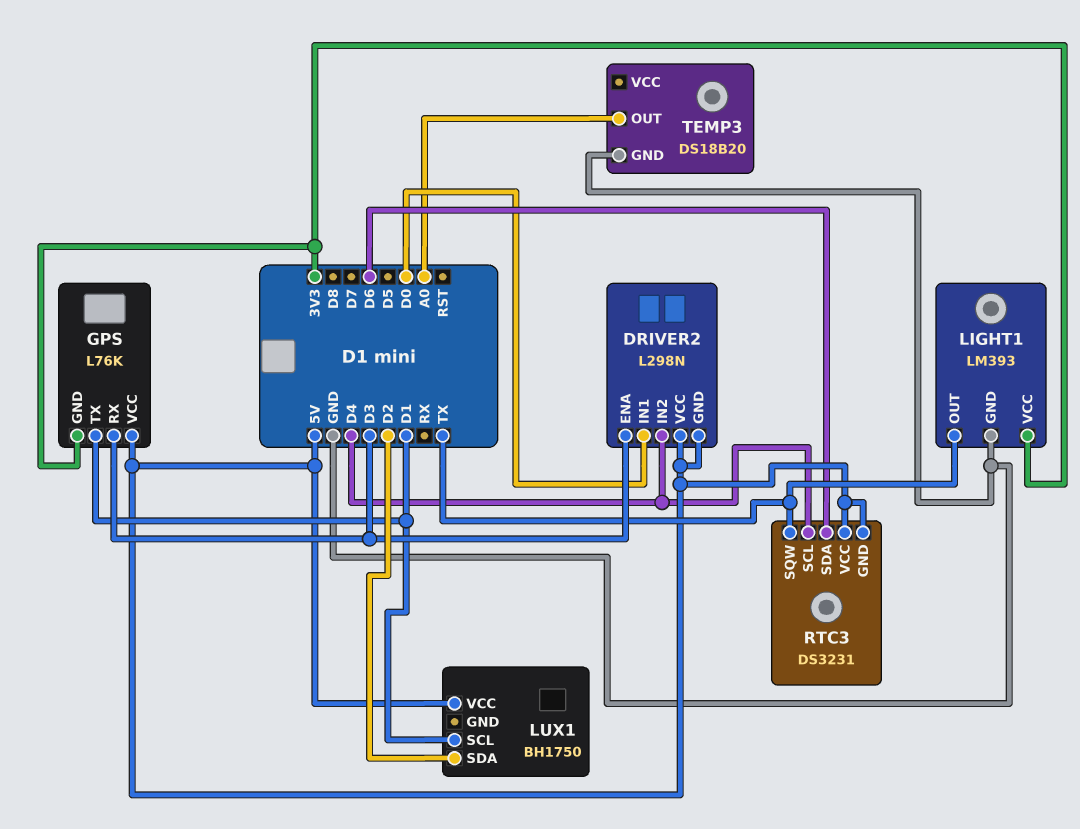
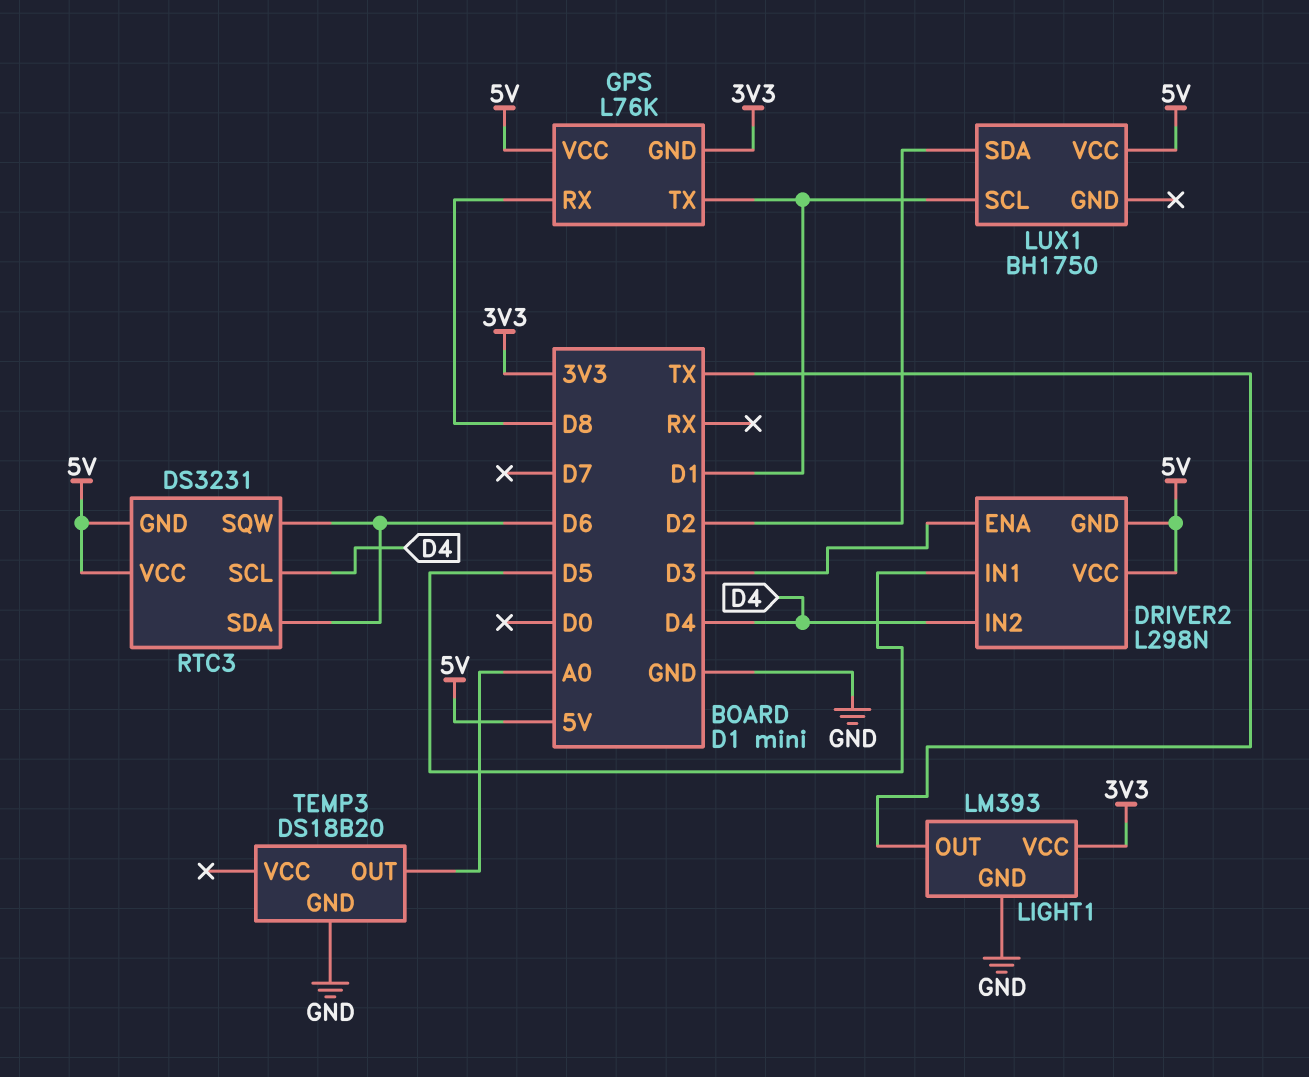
DRIVER2 pin IN1: D0 -> D5
GPS pin RX: D3 -> D8
RTC3 pin SQW: TX -> D6

